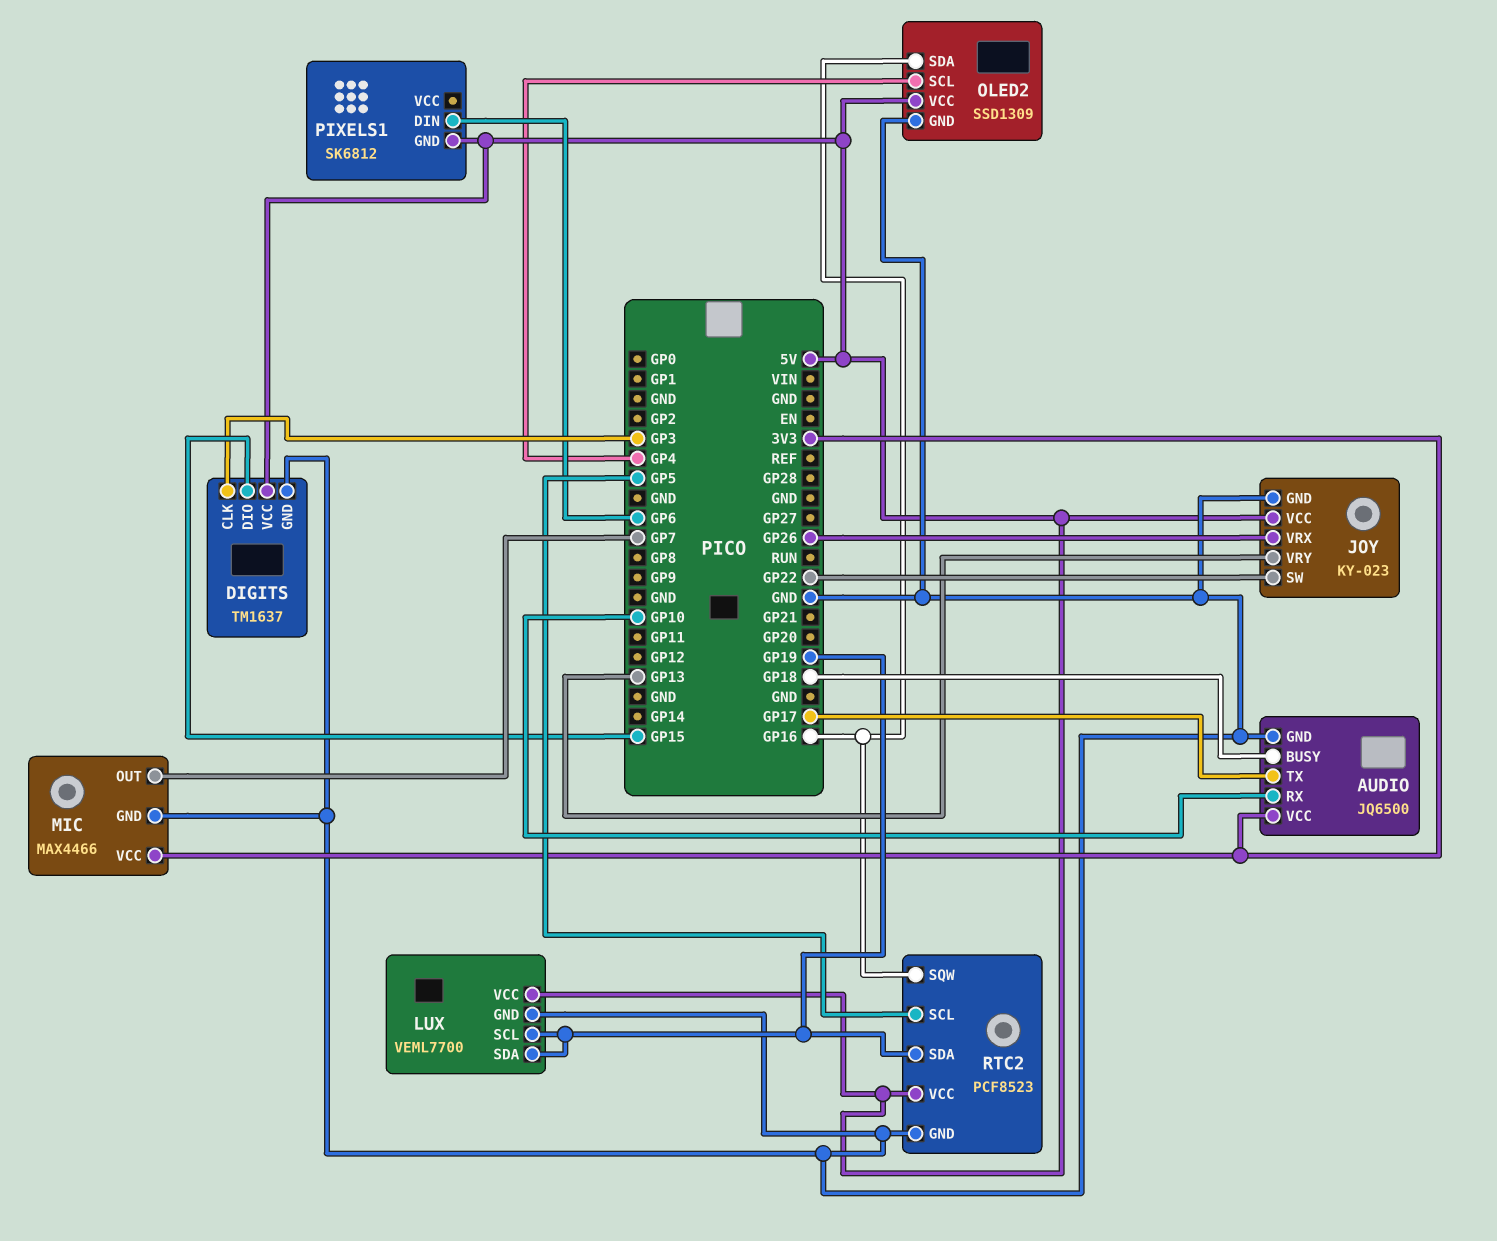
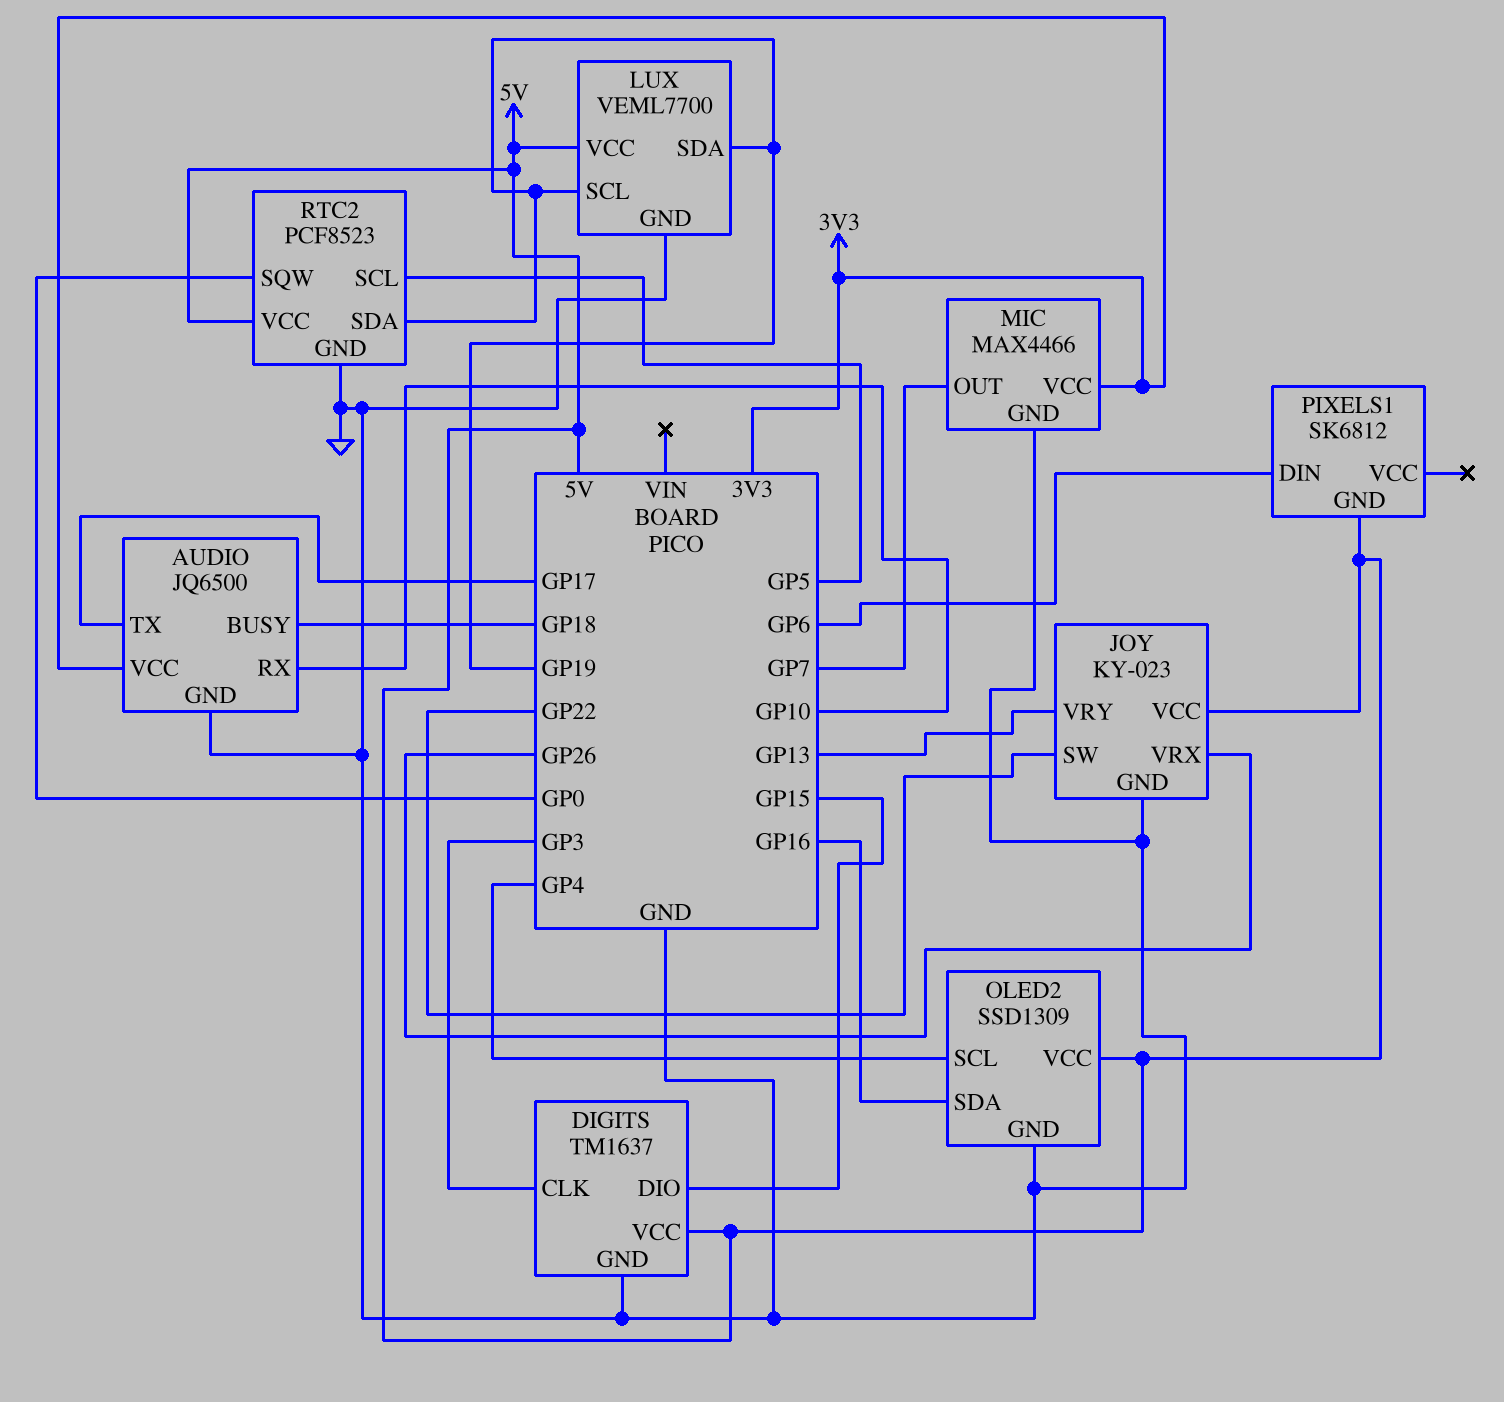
RTC2 pin SQW: GP16 -> GP0

